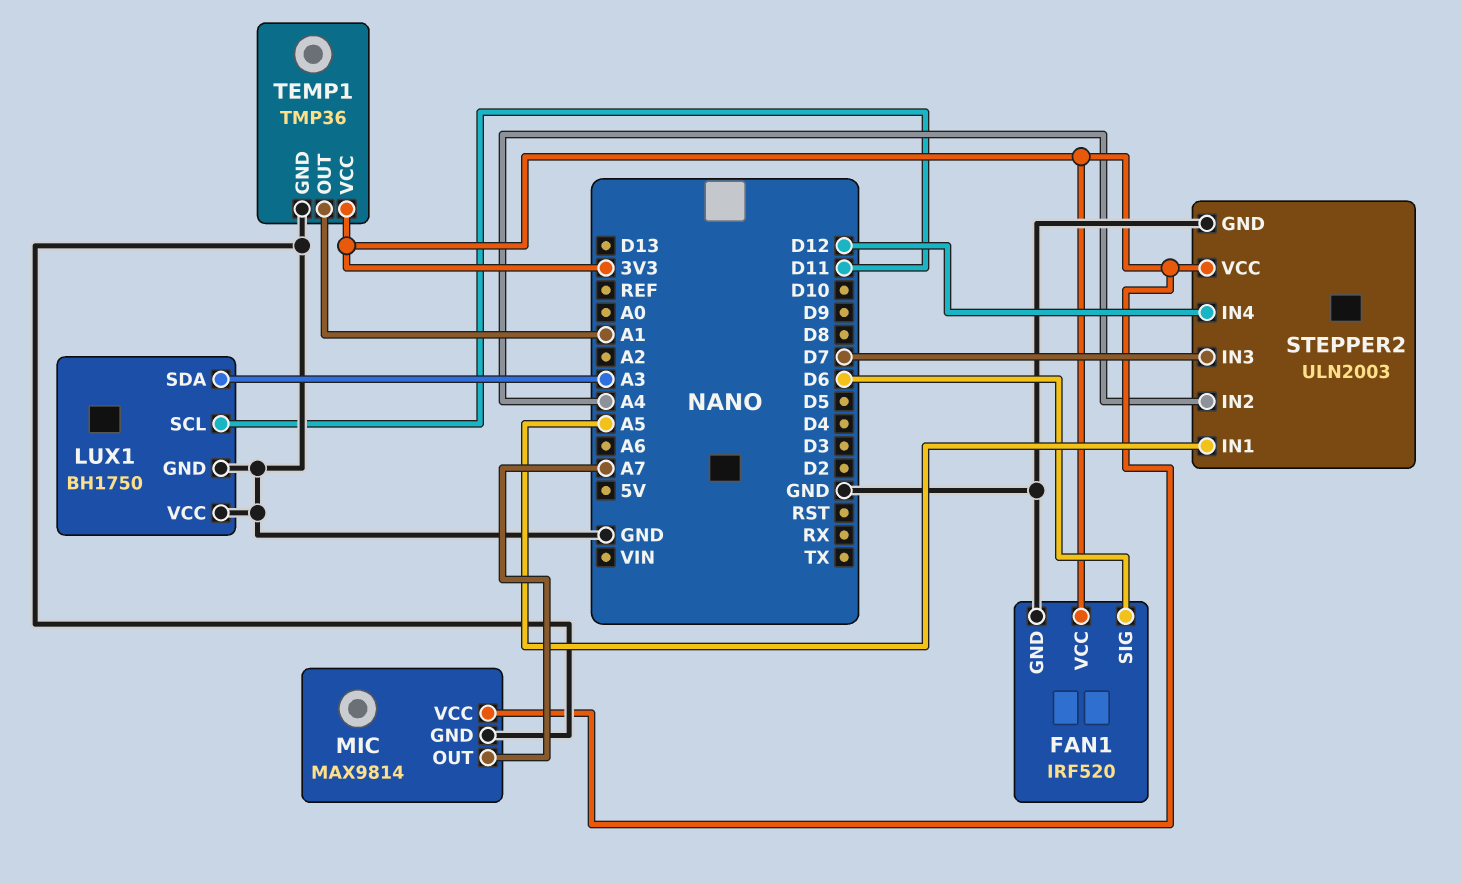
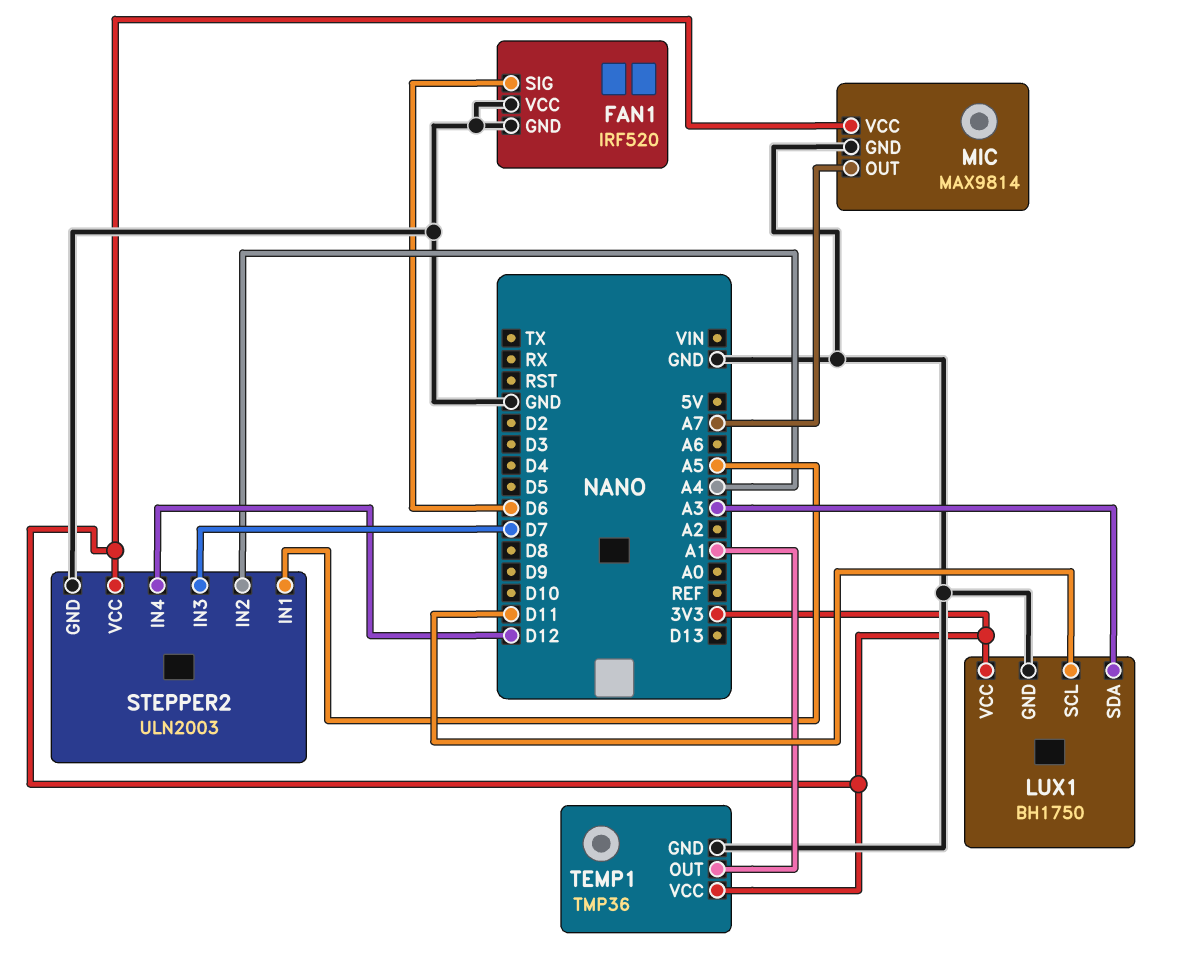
FAN1 pin VCC: 3V3 -> GND
LUX1 pin VCC: GND -> 3V3

